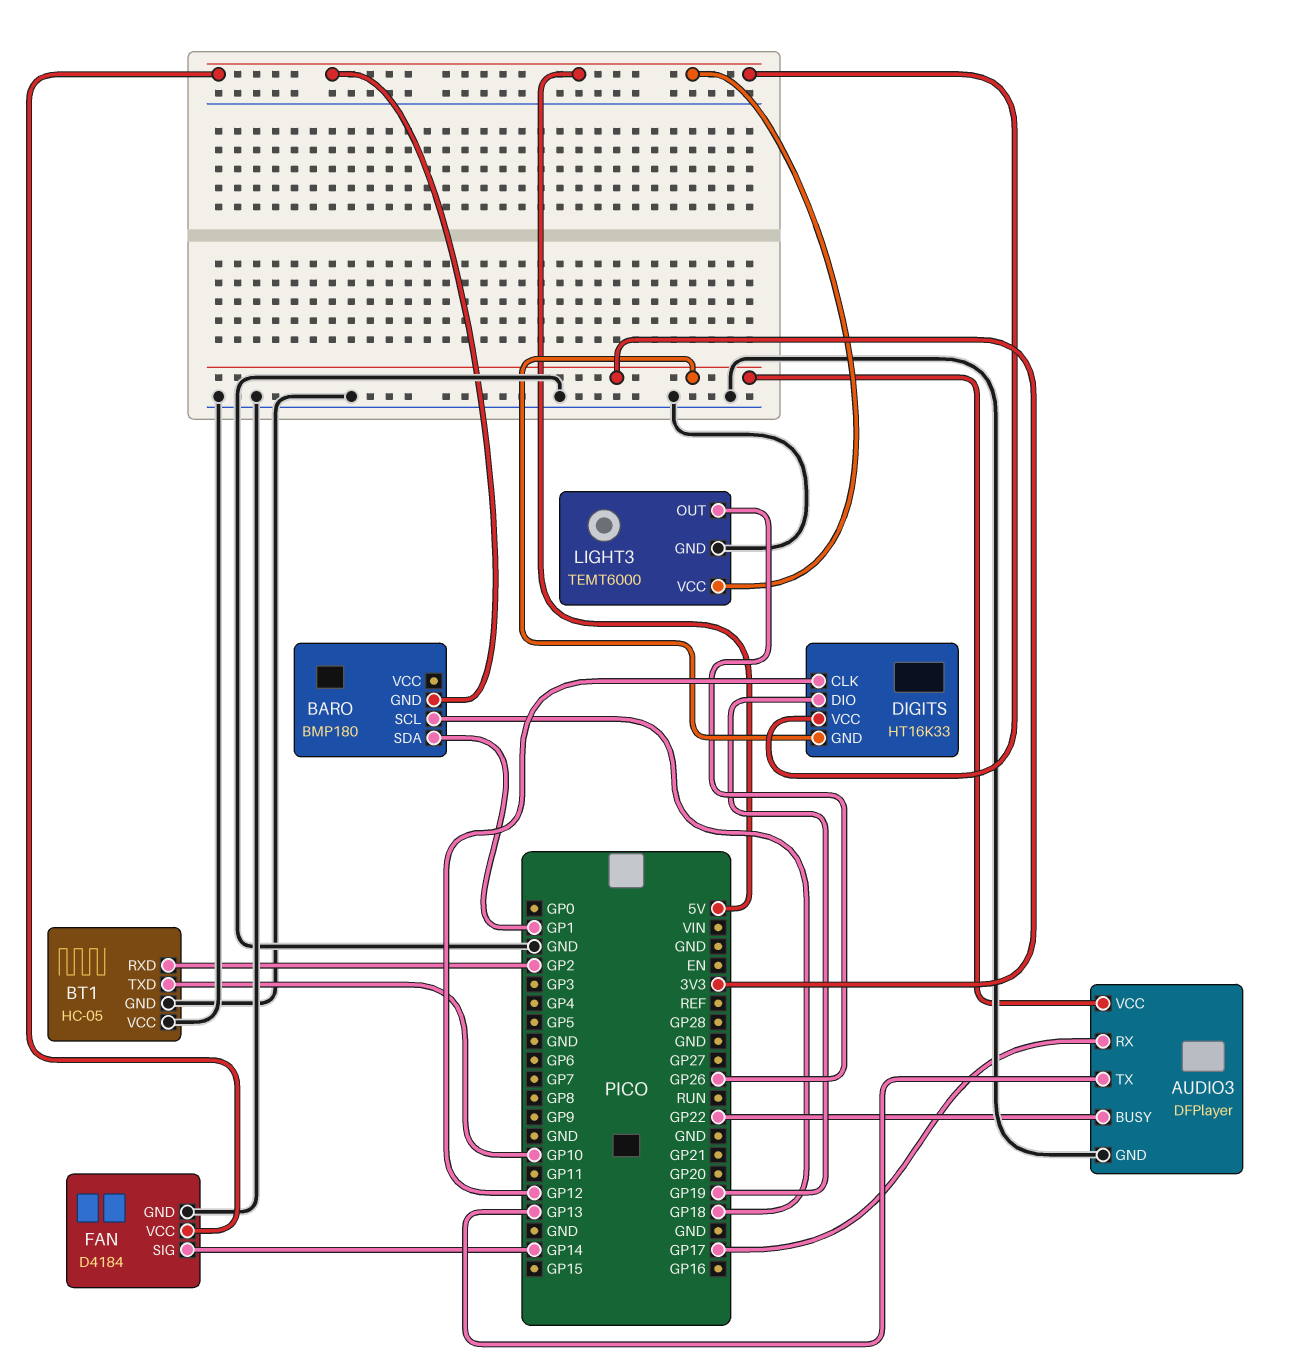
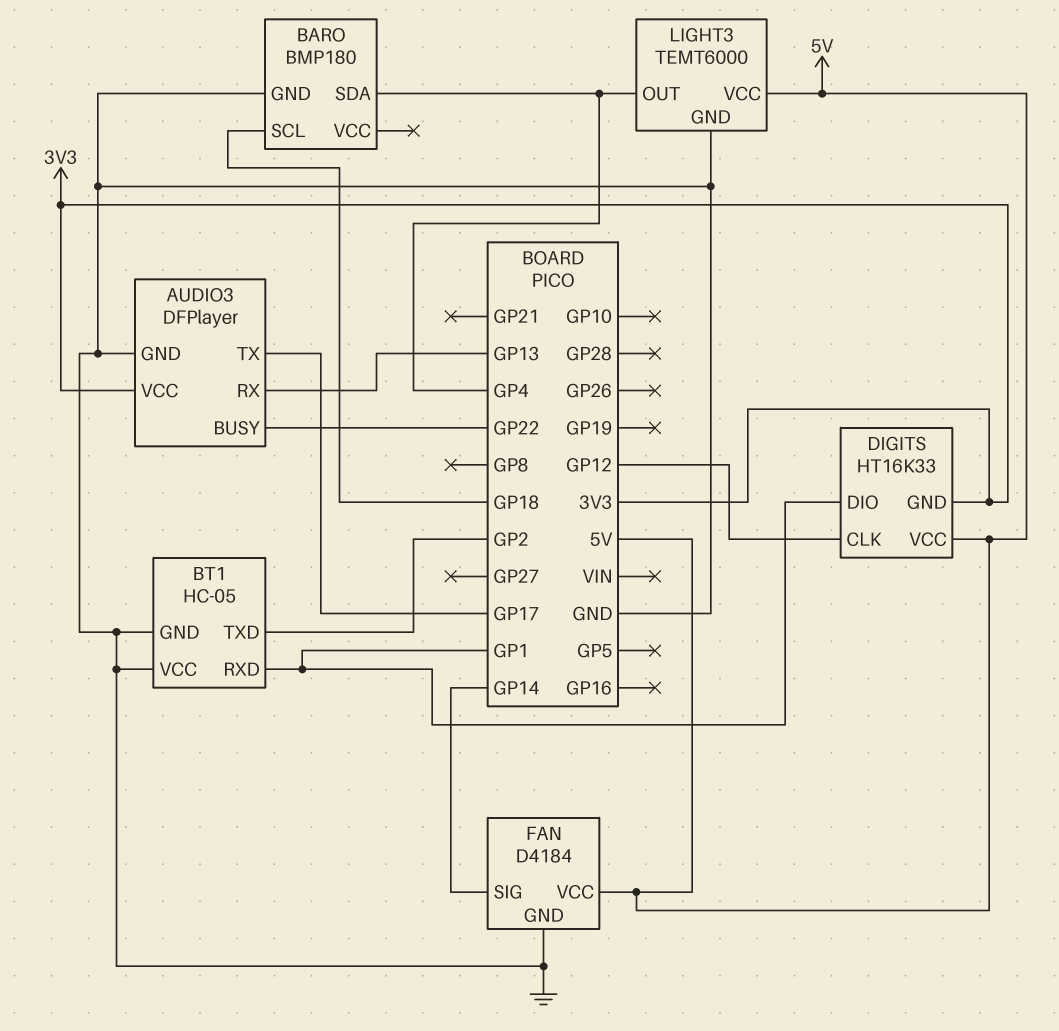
AUDIO3 pin RX: GP17 -> GP13
AUDIO3 pin TX: GP13 -> GP17
BARO pin GND: 5V -> GND
BARO pin SDA: GP1 -> GP4
BT1 pin RXD: GP2 -> GP1
BT1 pin TXD: GP10 -> GP2
DIGITS pin DIO: GP19 -> GP1
LIGHT3 pin OUT: GP26 -> GP4

